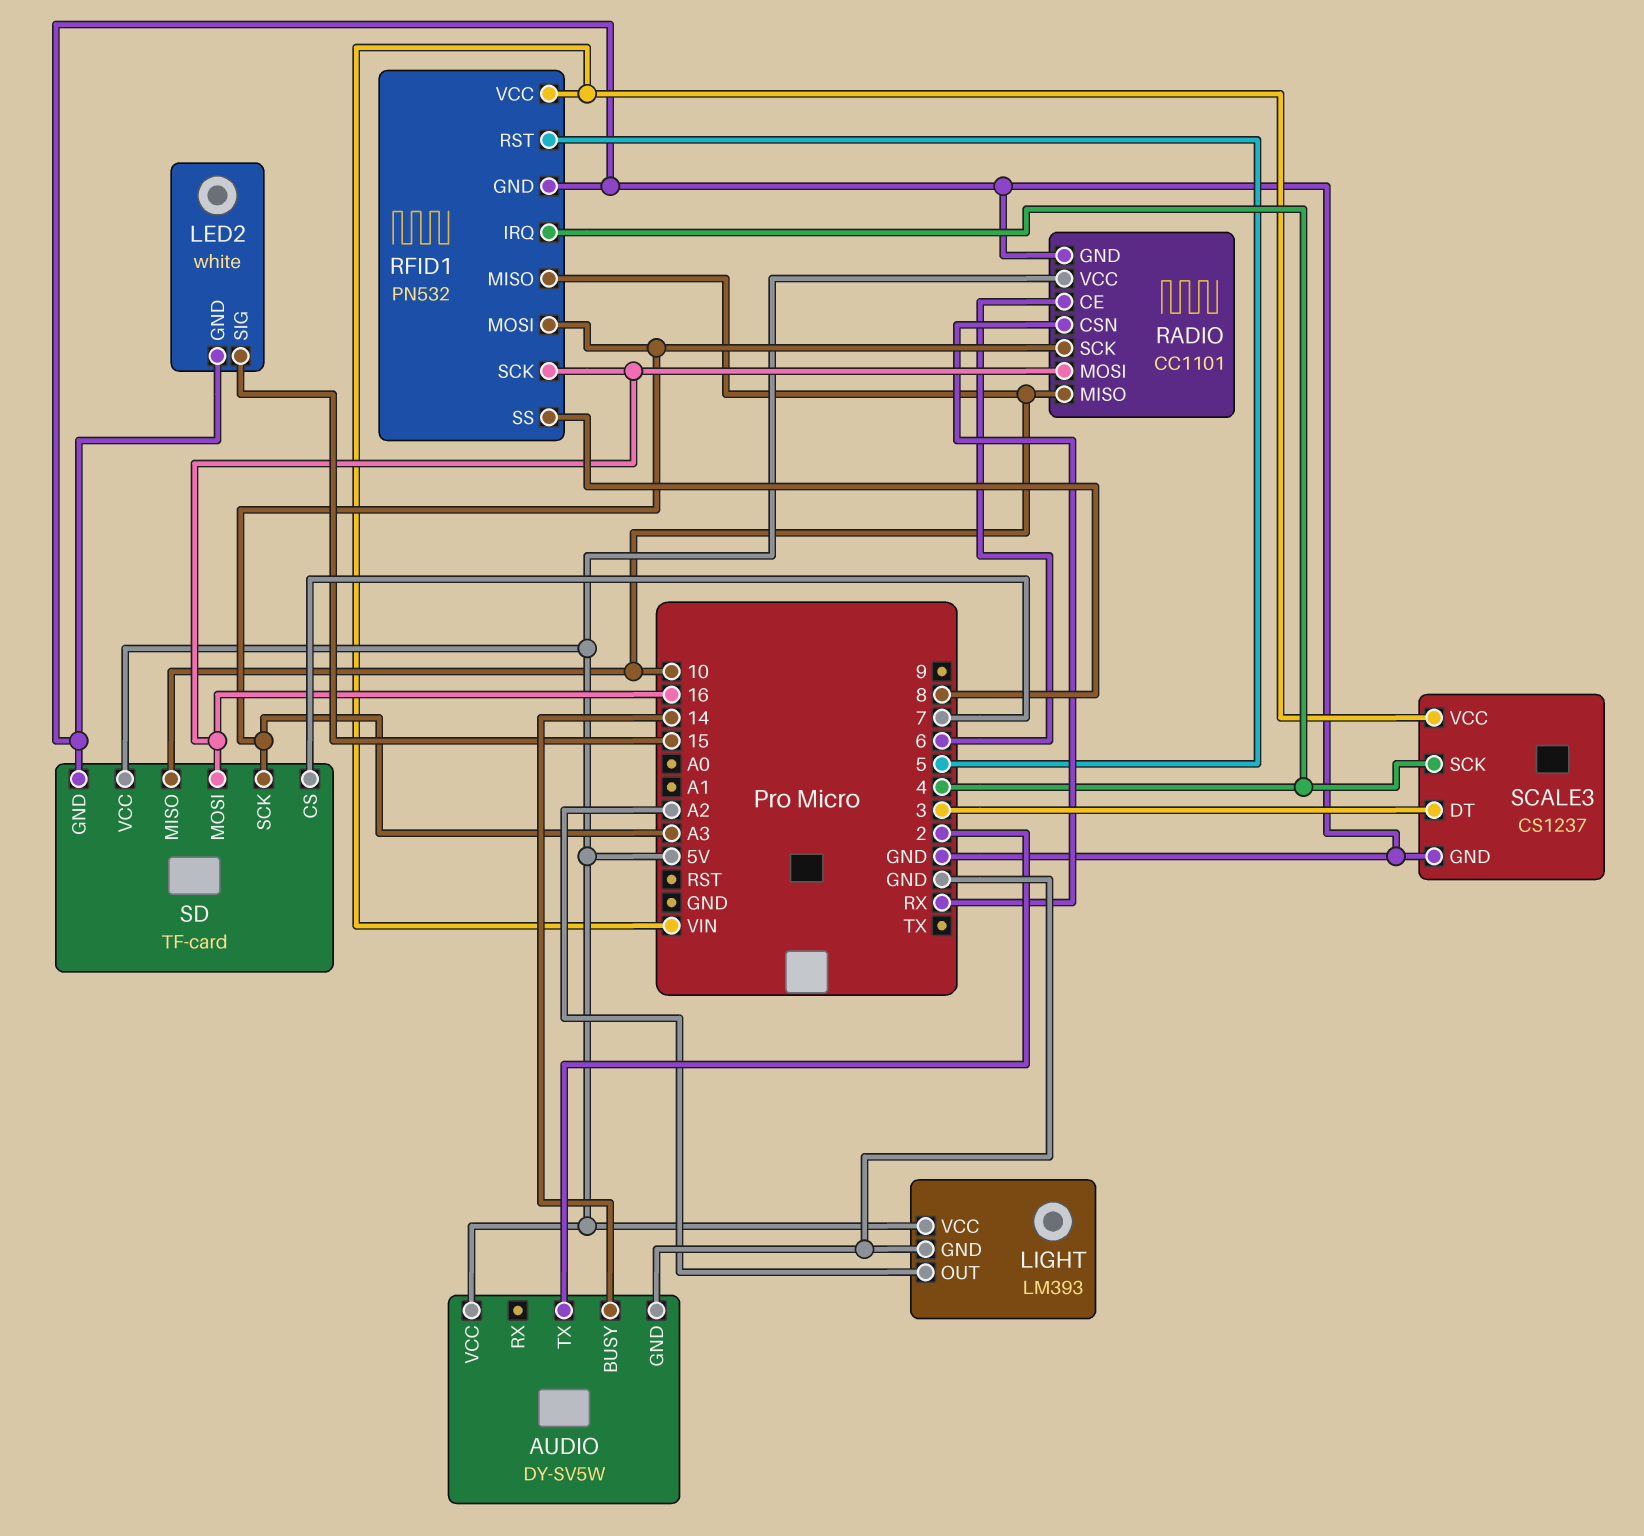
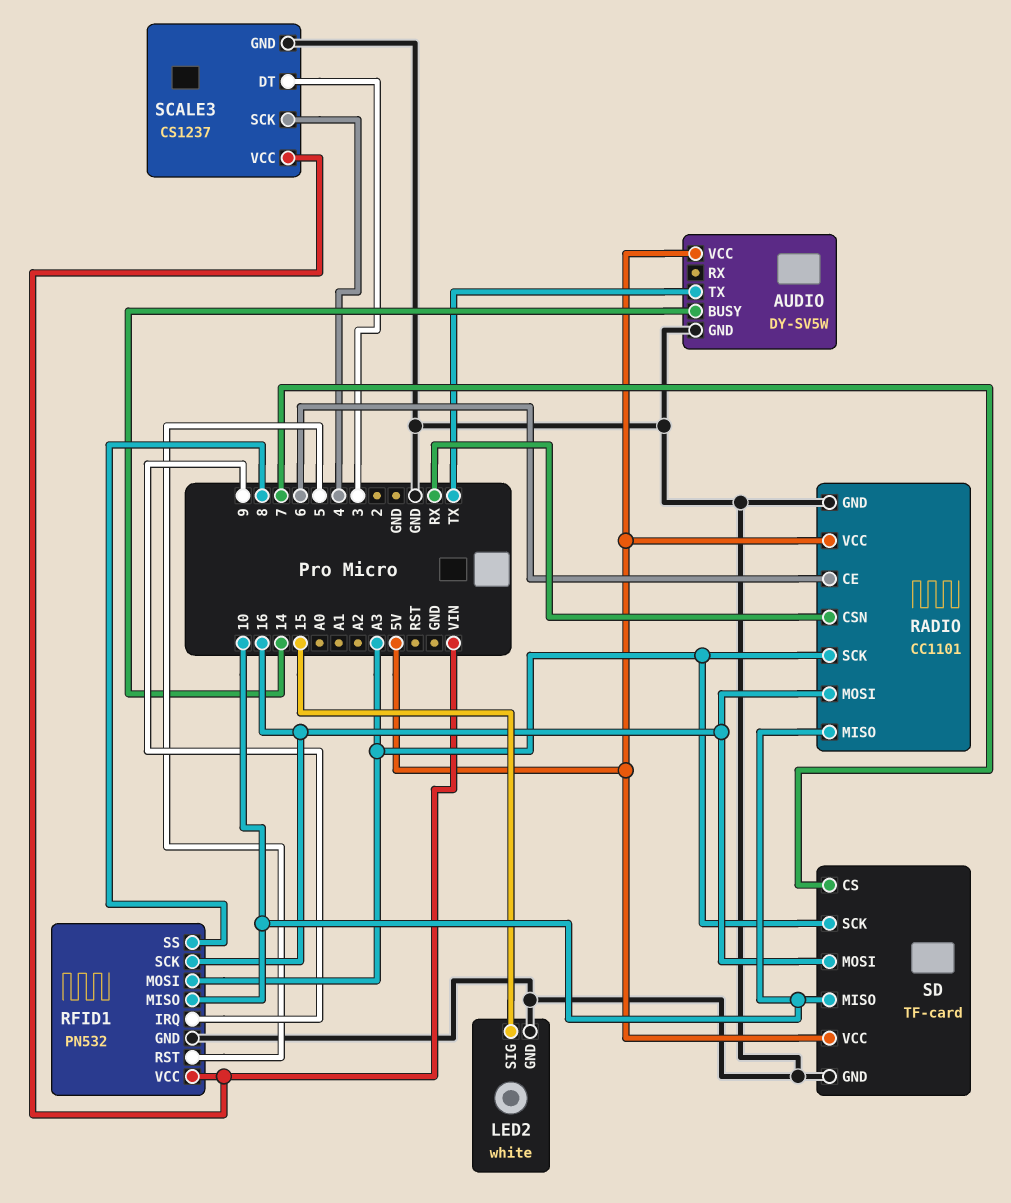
AUDIO pin TX: 2 -> TX
LIGHT: LM393 -> none
LIGHT pin GND: GND -> none
LIGHT pin OUT: A2 -> none
LIGHT pin VCC: 5V -> none
RFID1 pin IRQ: 4 -> 9

